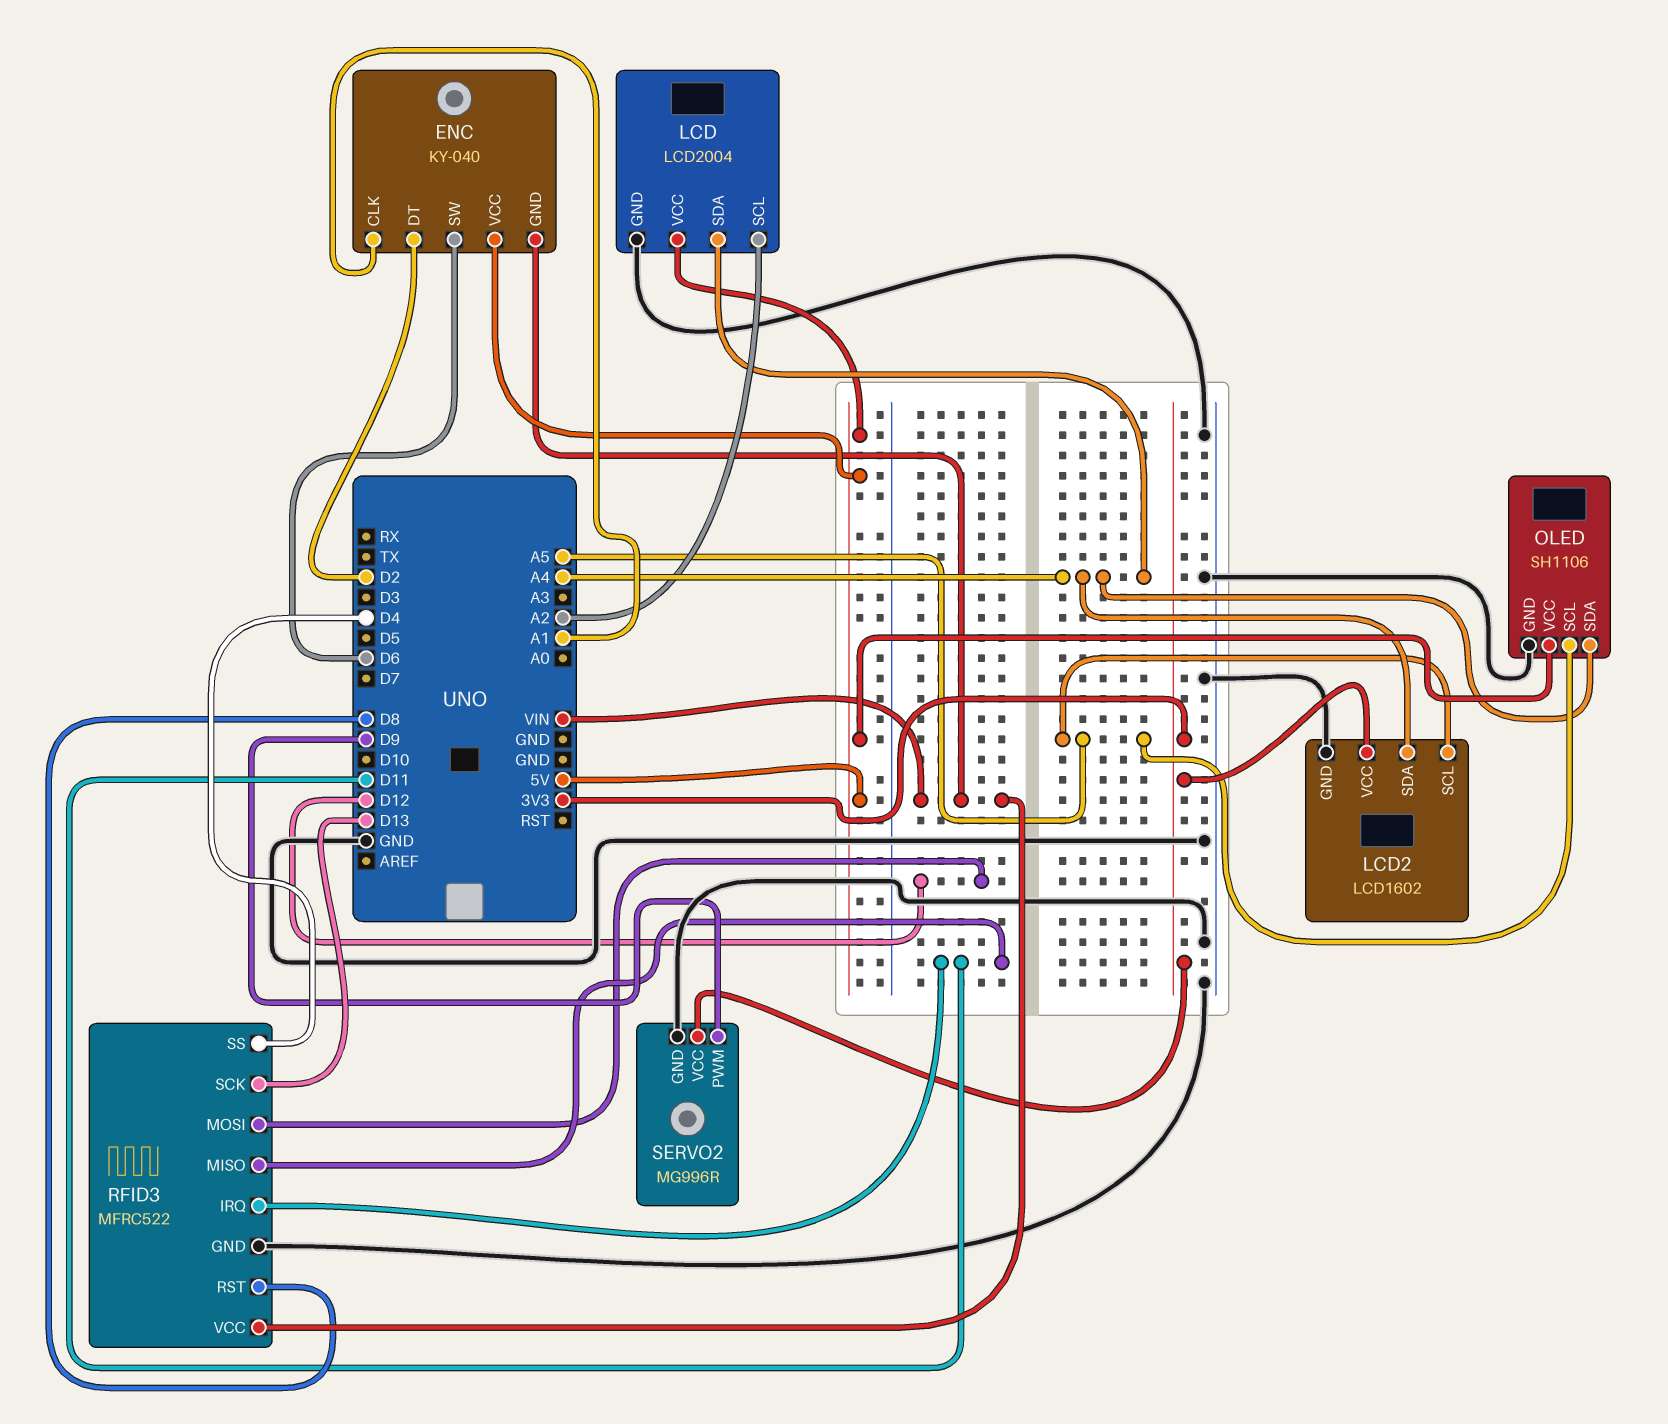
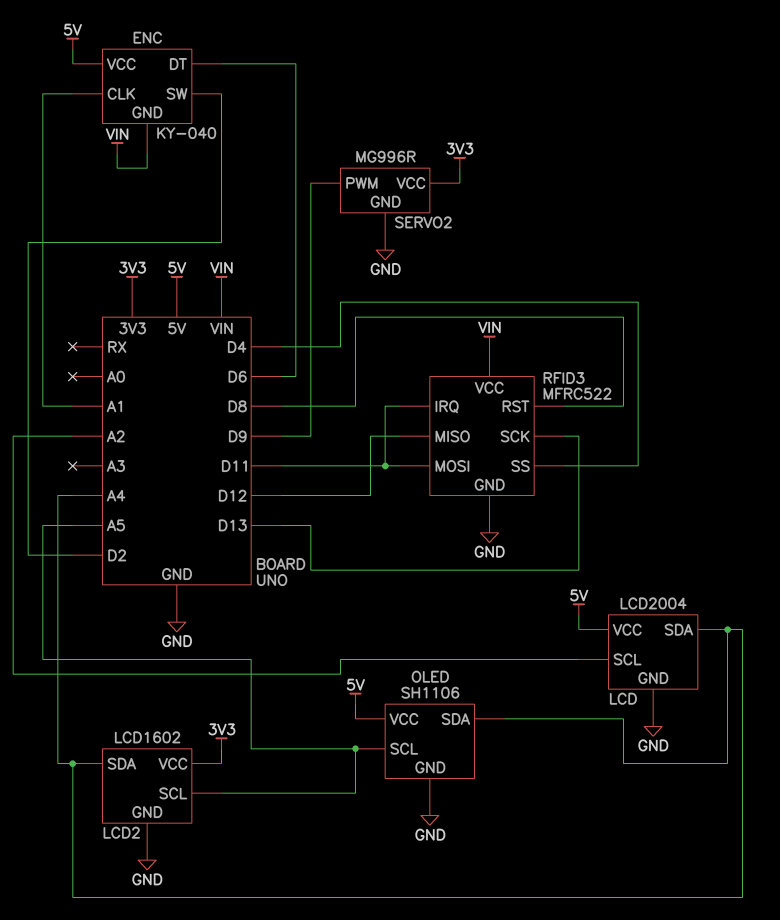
ENC pin DT: D2 -> D6
ENC pin SW: D6 -> D2
RFID3 pin MISO: D11 -> D12
RFID3 pin MOSI: D12 -> D11

